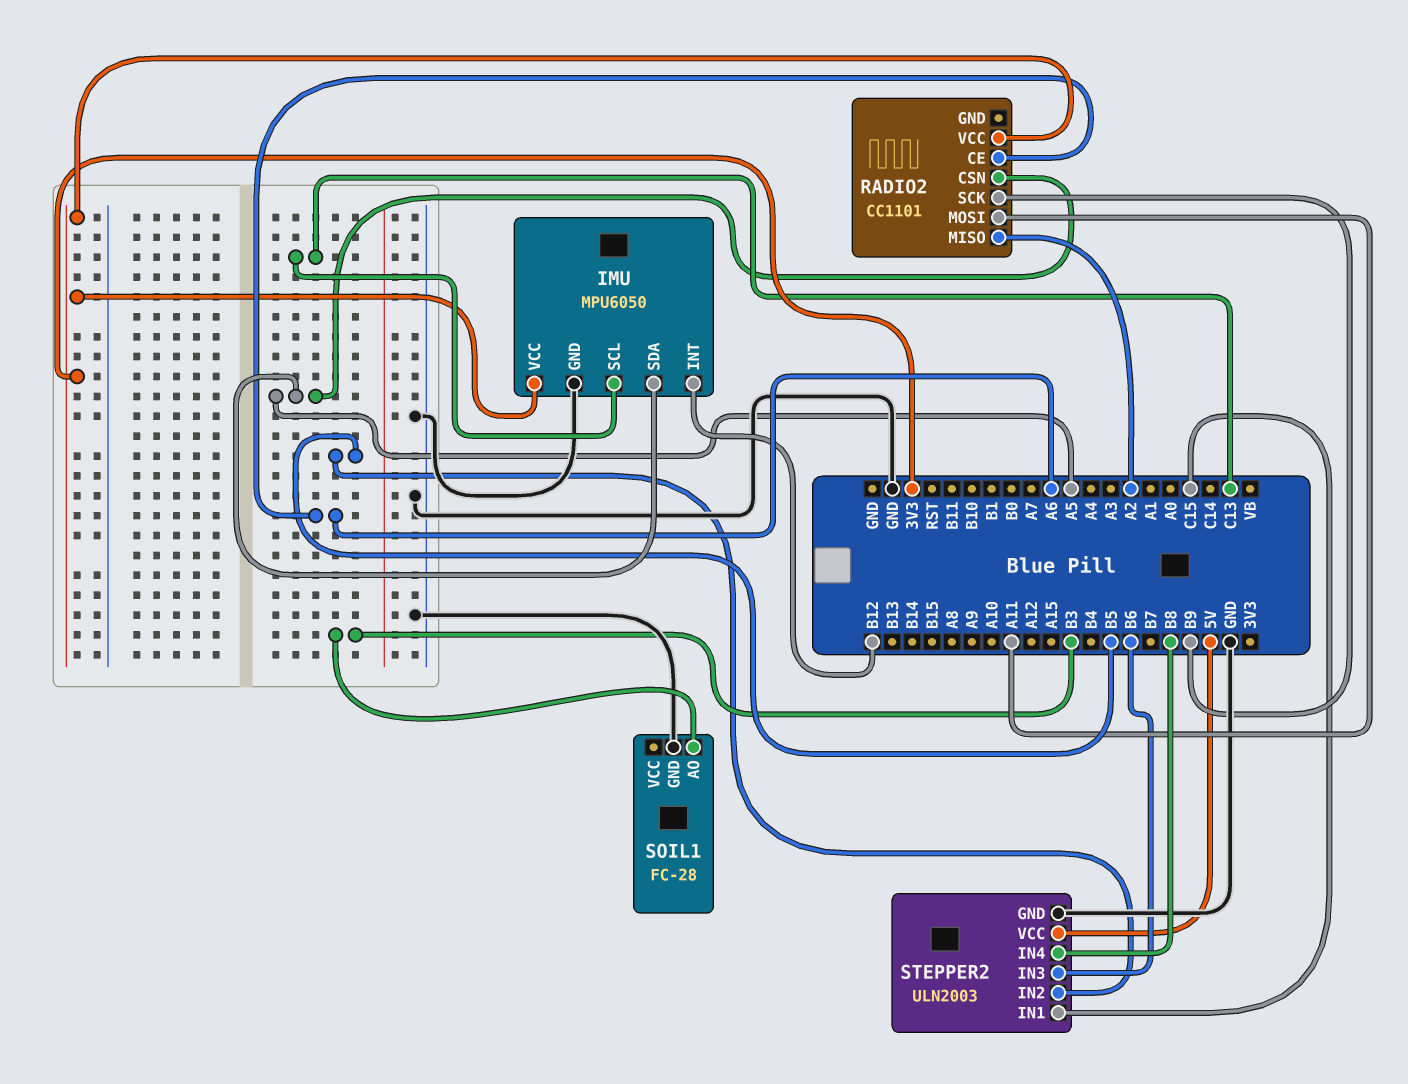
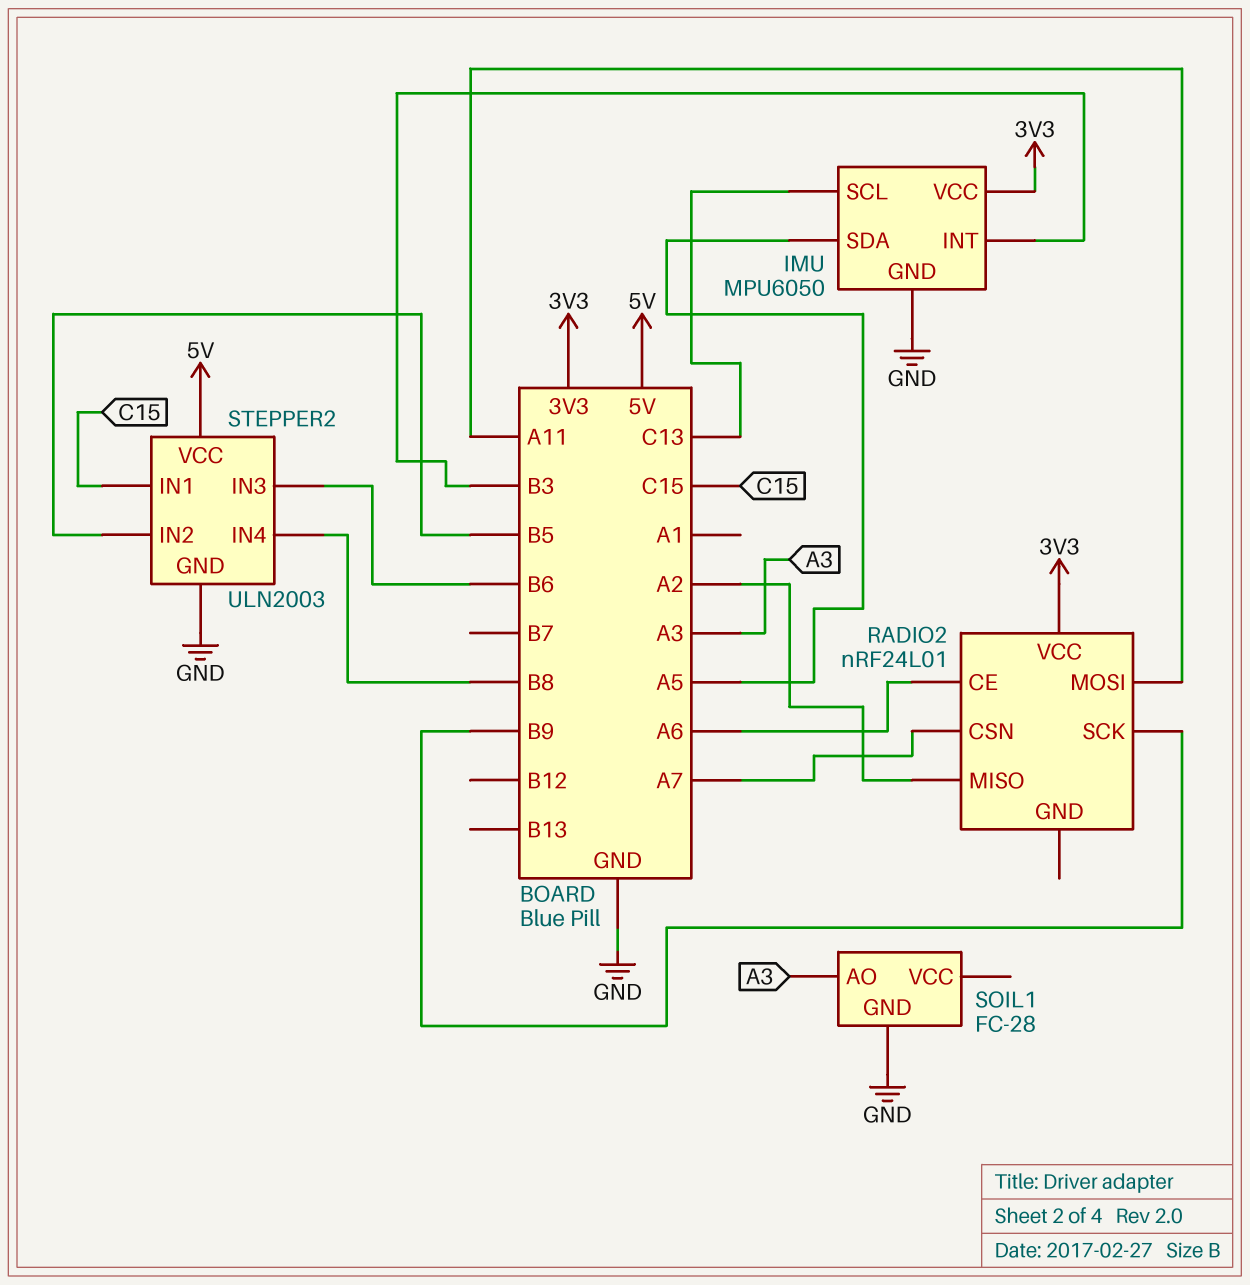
IMU pin INT: B12 -> B3
RADIO2: CC1101 -> nRF24L01
RADIO2 pin CSN: A5 -> A7
SOIL1 pin AO: B3 -> A3

